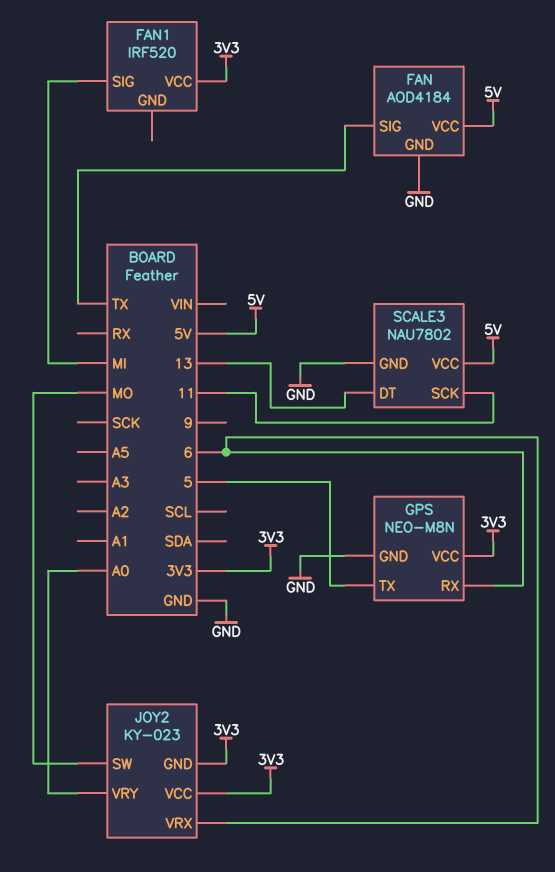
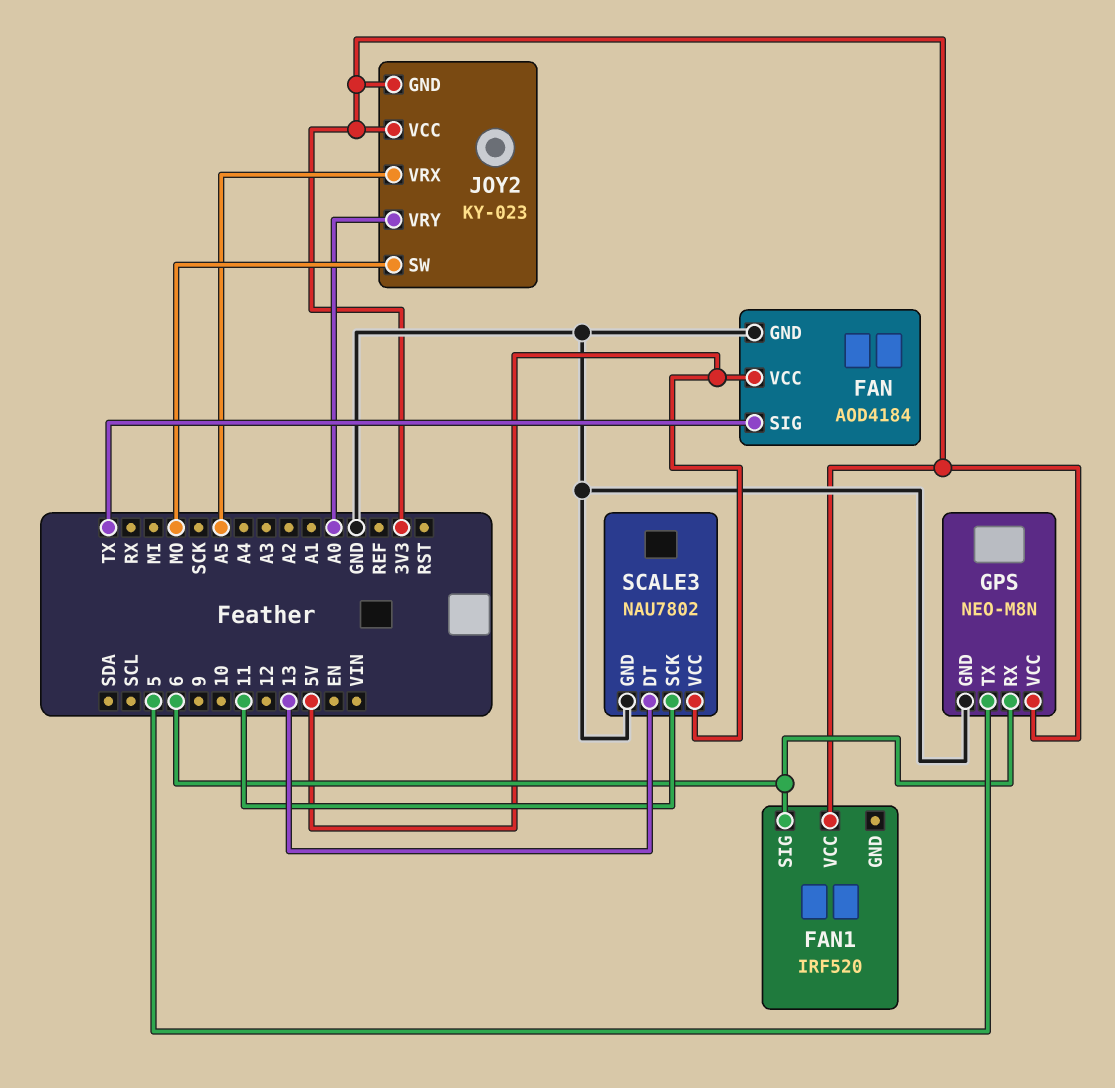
FAN1 pin SIG: MI -> 6
JOY2 pin VRX: 6 -> A5

